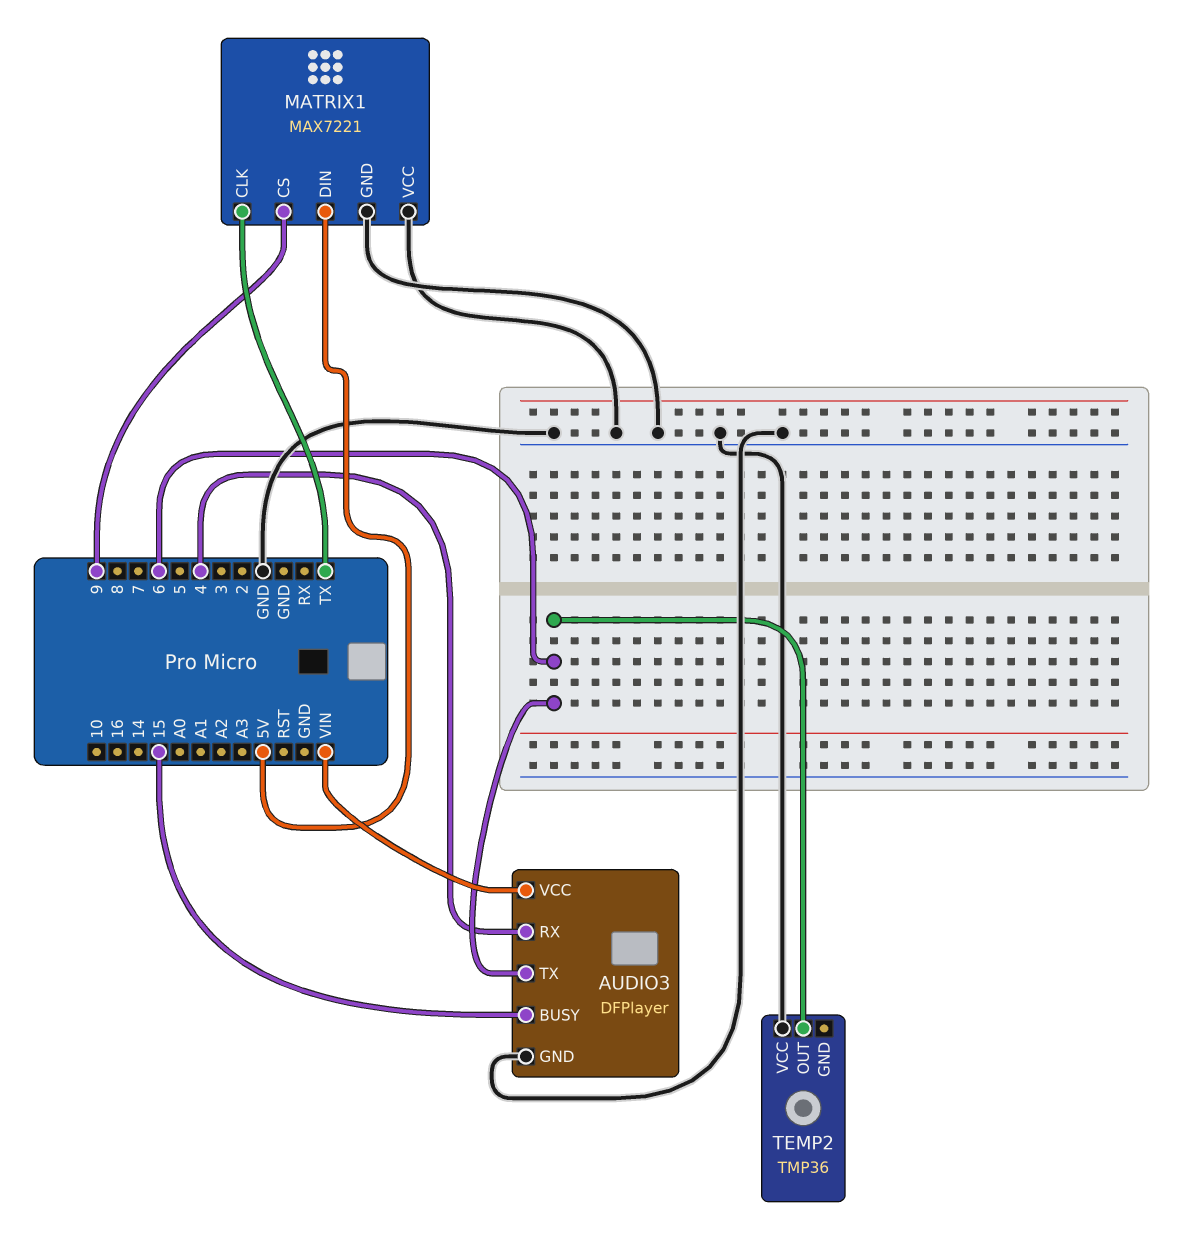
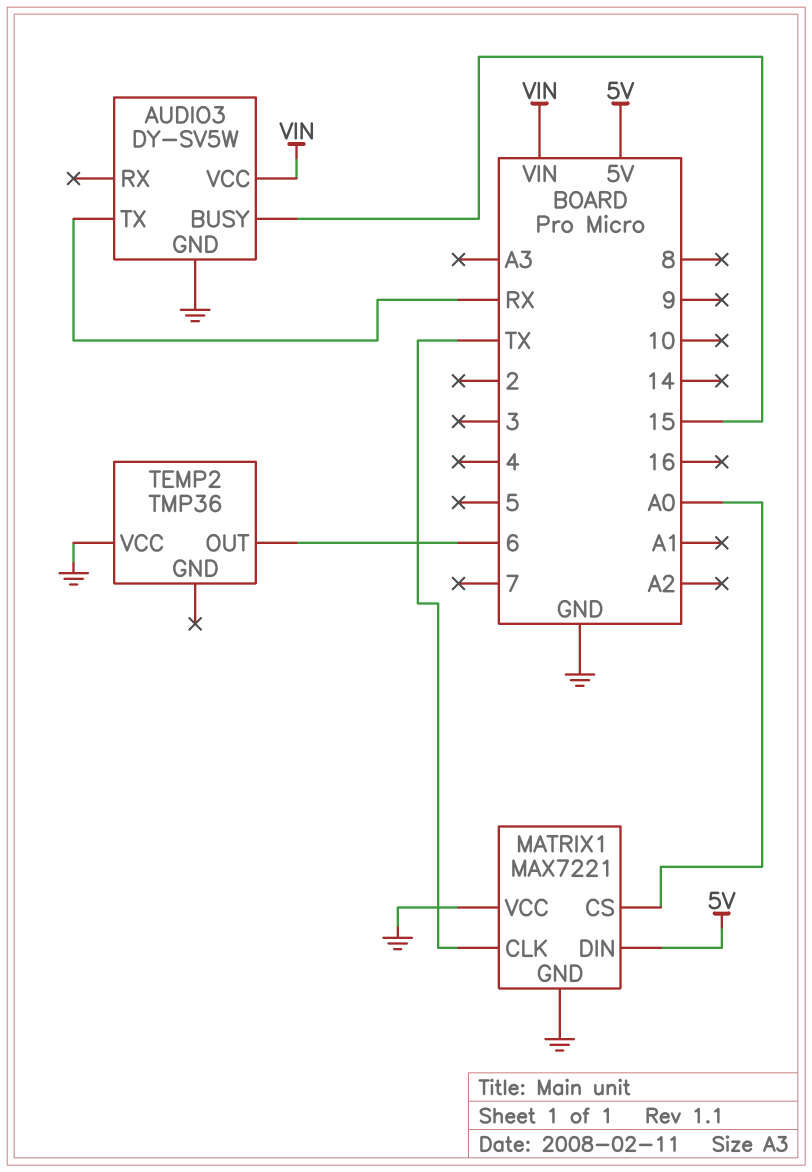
AUDIO3: DFPlayer -> DY-SV5W
AUDIO3 pin RX: 4 -> none
AUDIO3 pin TX: 6 -> RX
MATRIX1 pin CS: 9 -> A0

